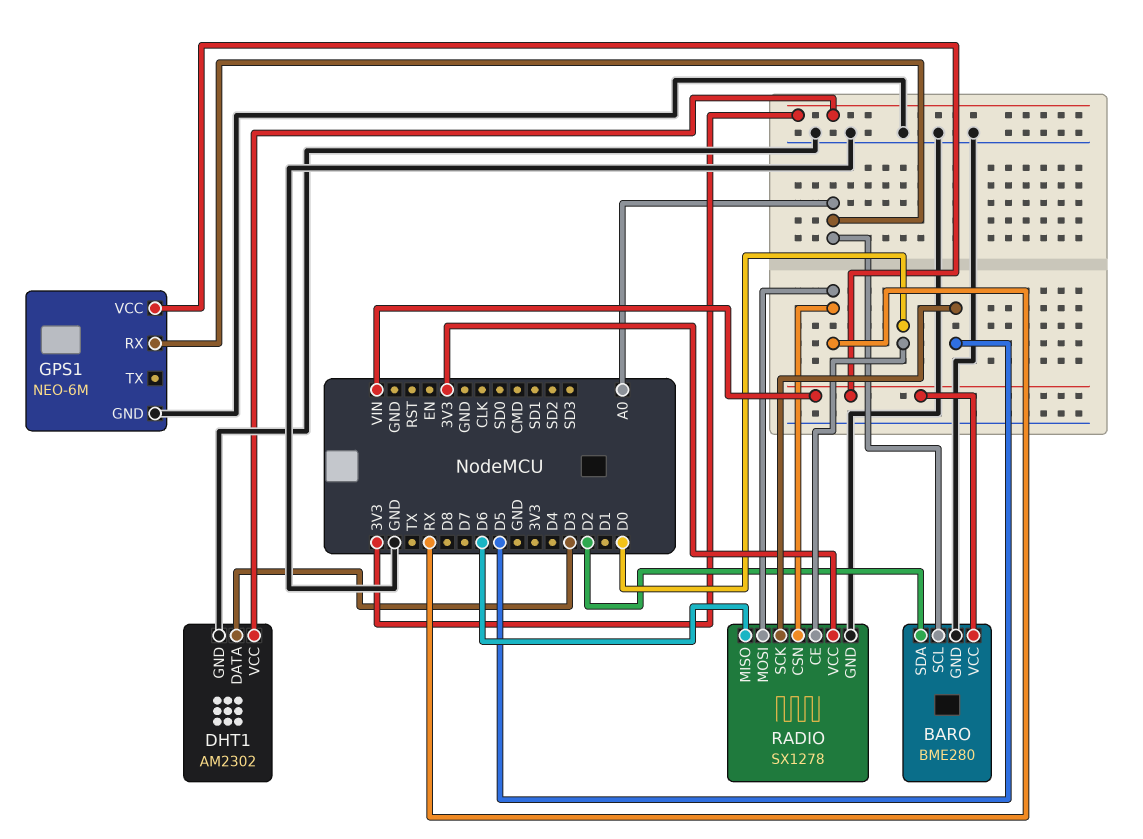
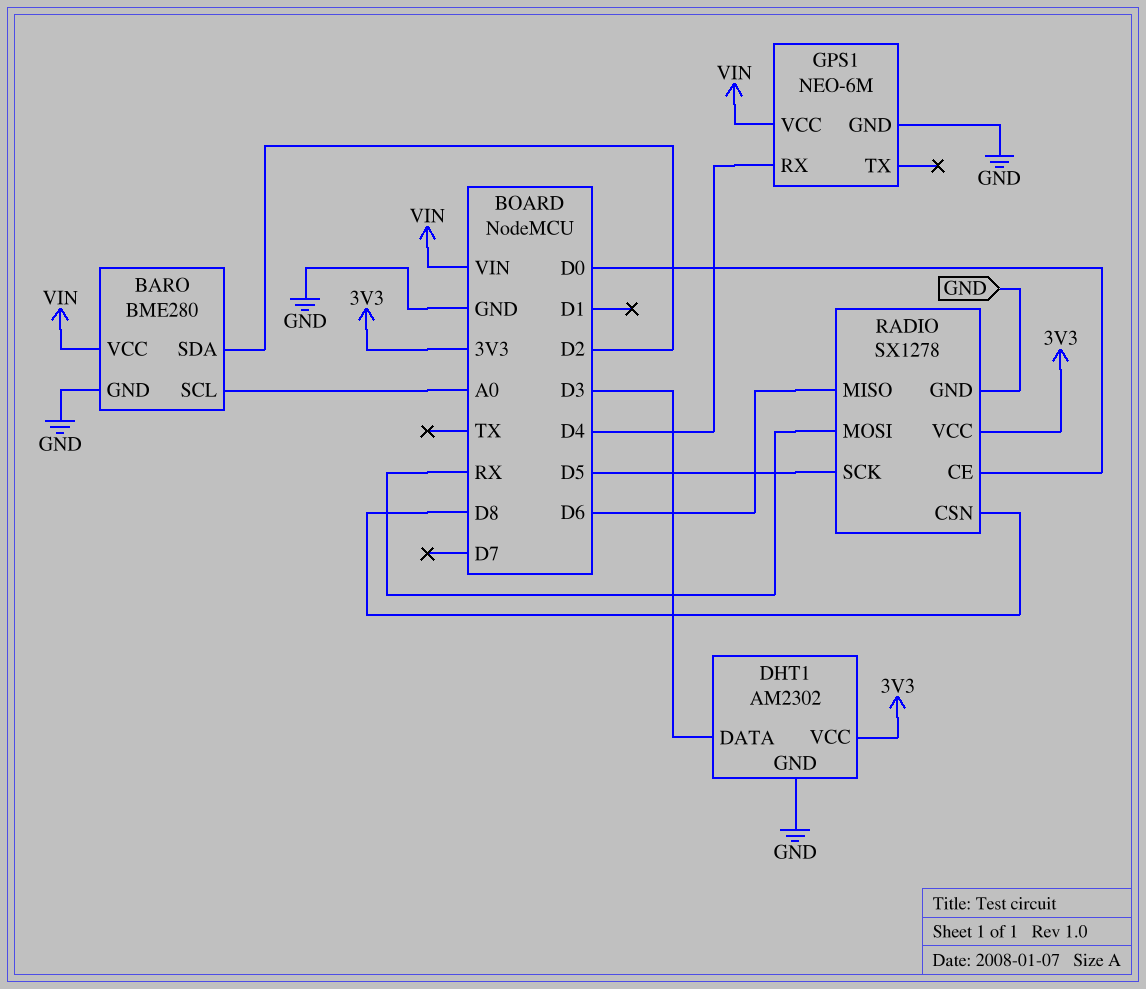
GPS1 pin RX: A0 -> D4
RADIO pin CSN: RX -> D8

